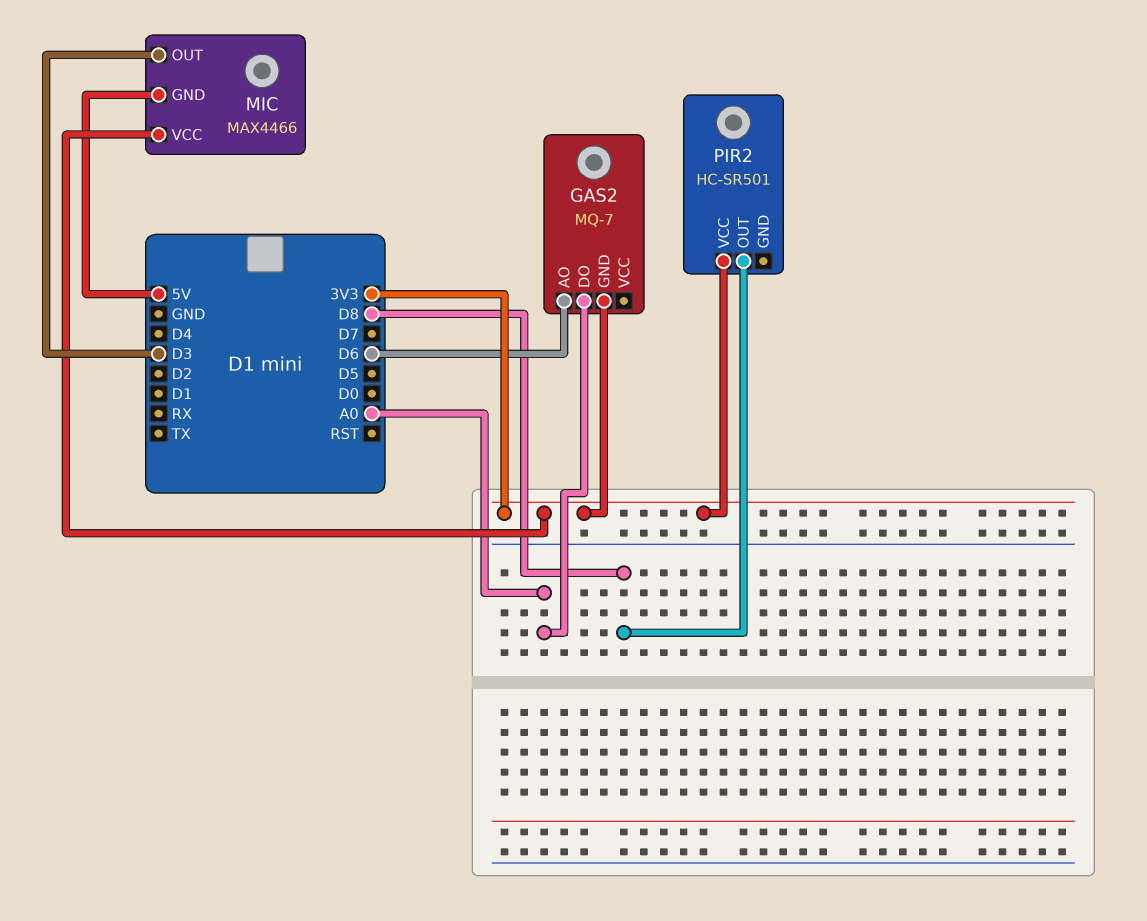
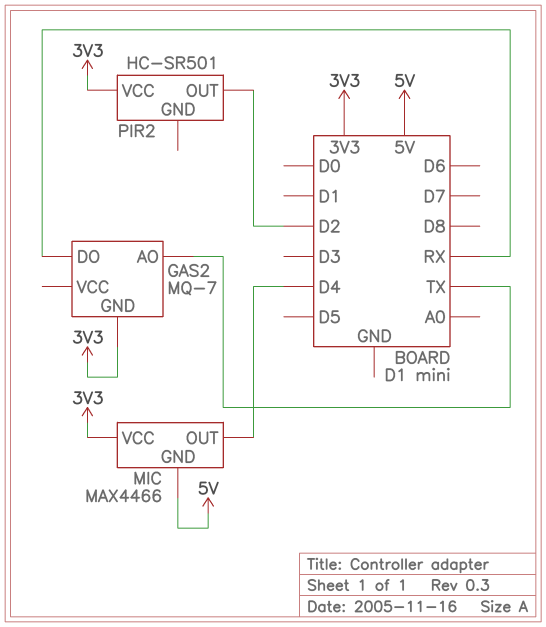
GAS2 pin AO: D6 -> TX
GAS2 pin DO: A0 -> RX
MIC pin OUT: D3 -> D4
PIR2 pin OUT: D8 -> D2

